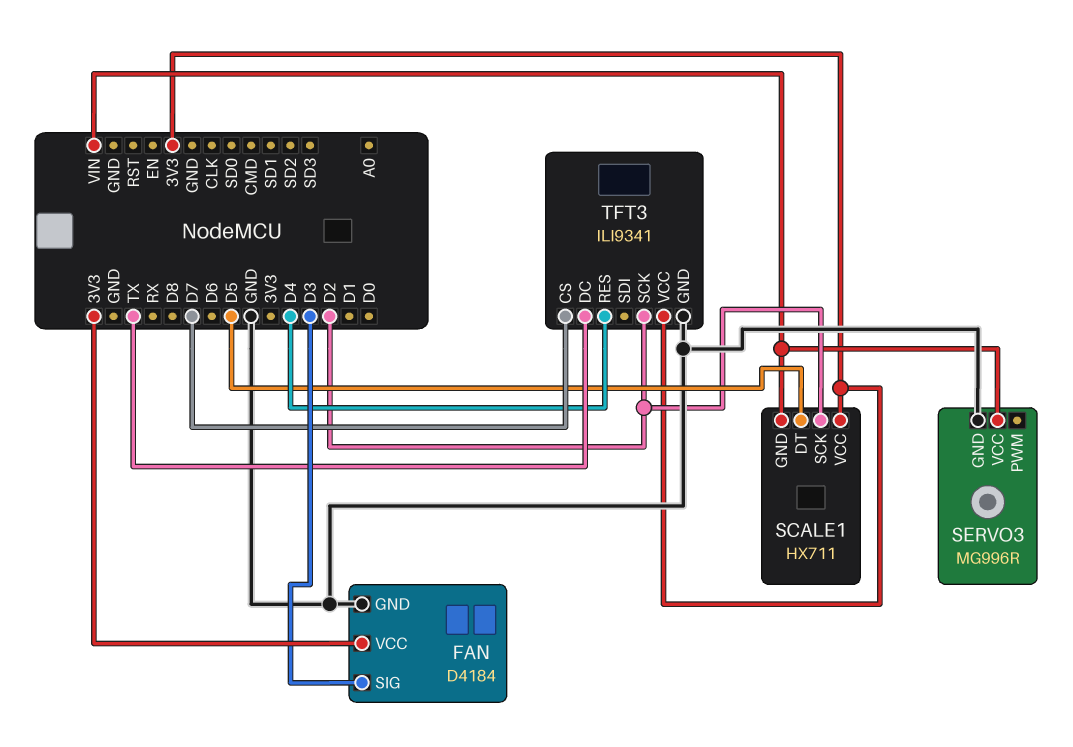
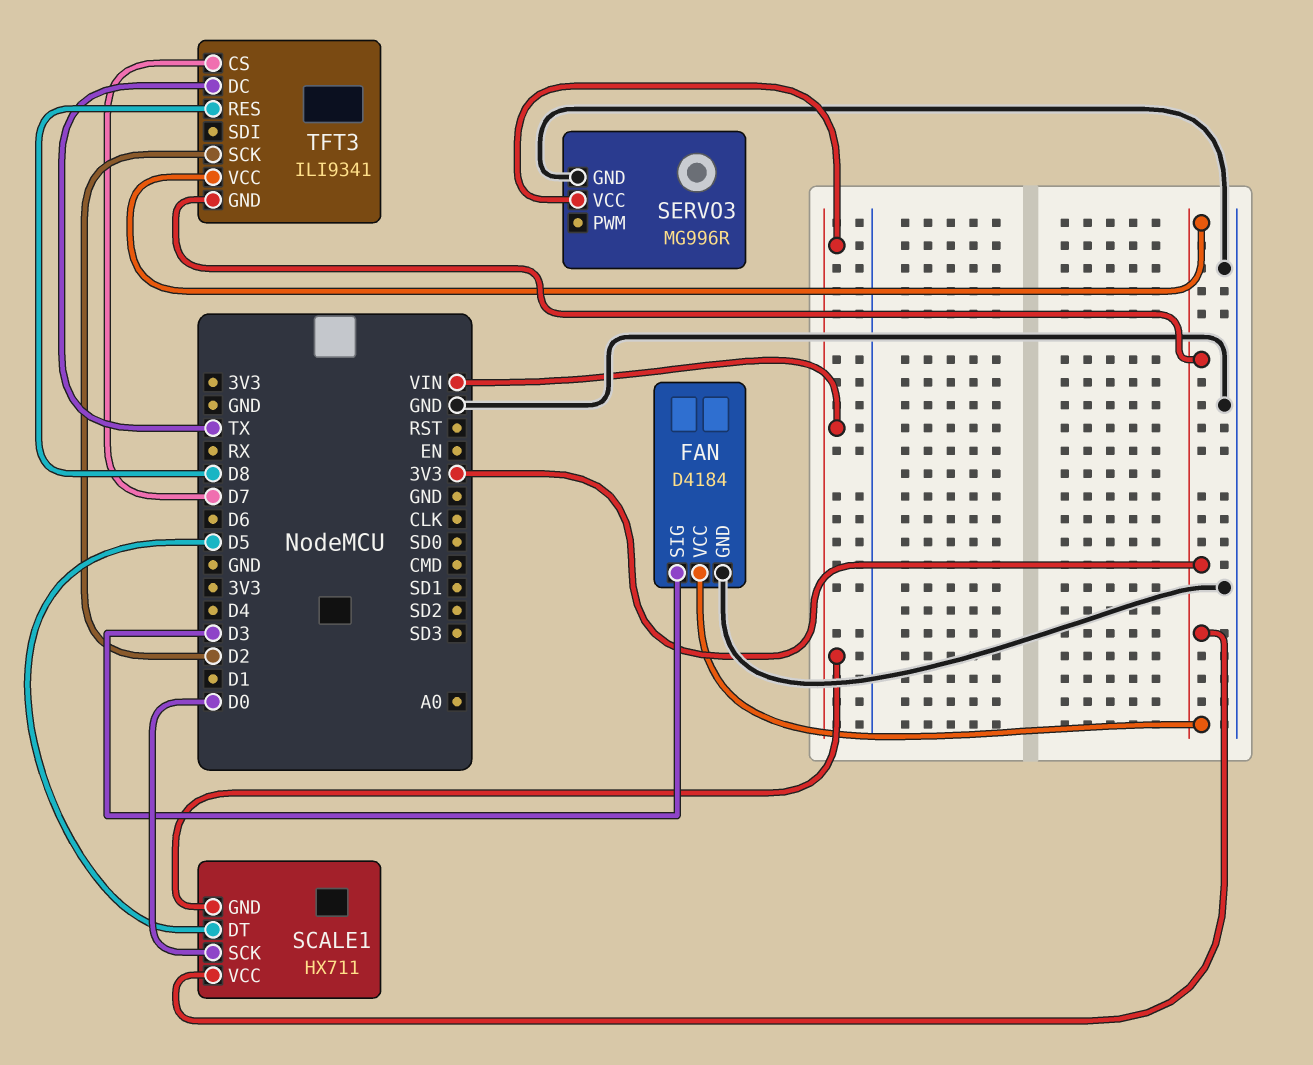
SCALE1 pin SCK: D2 -> D0
TFT3 pin GND: GND -> 3V3
TFT3 pin RES: D4 -> D8

